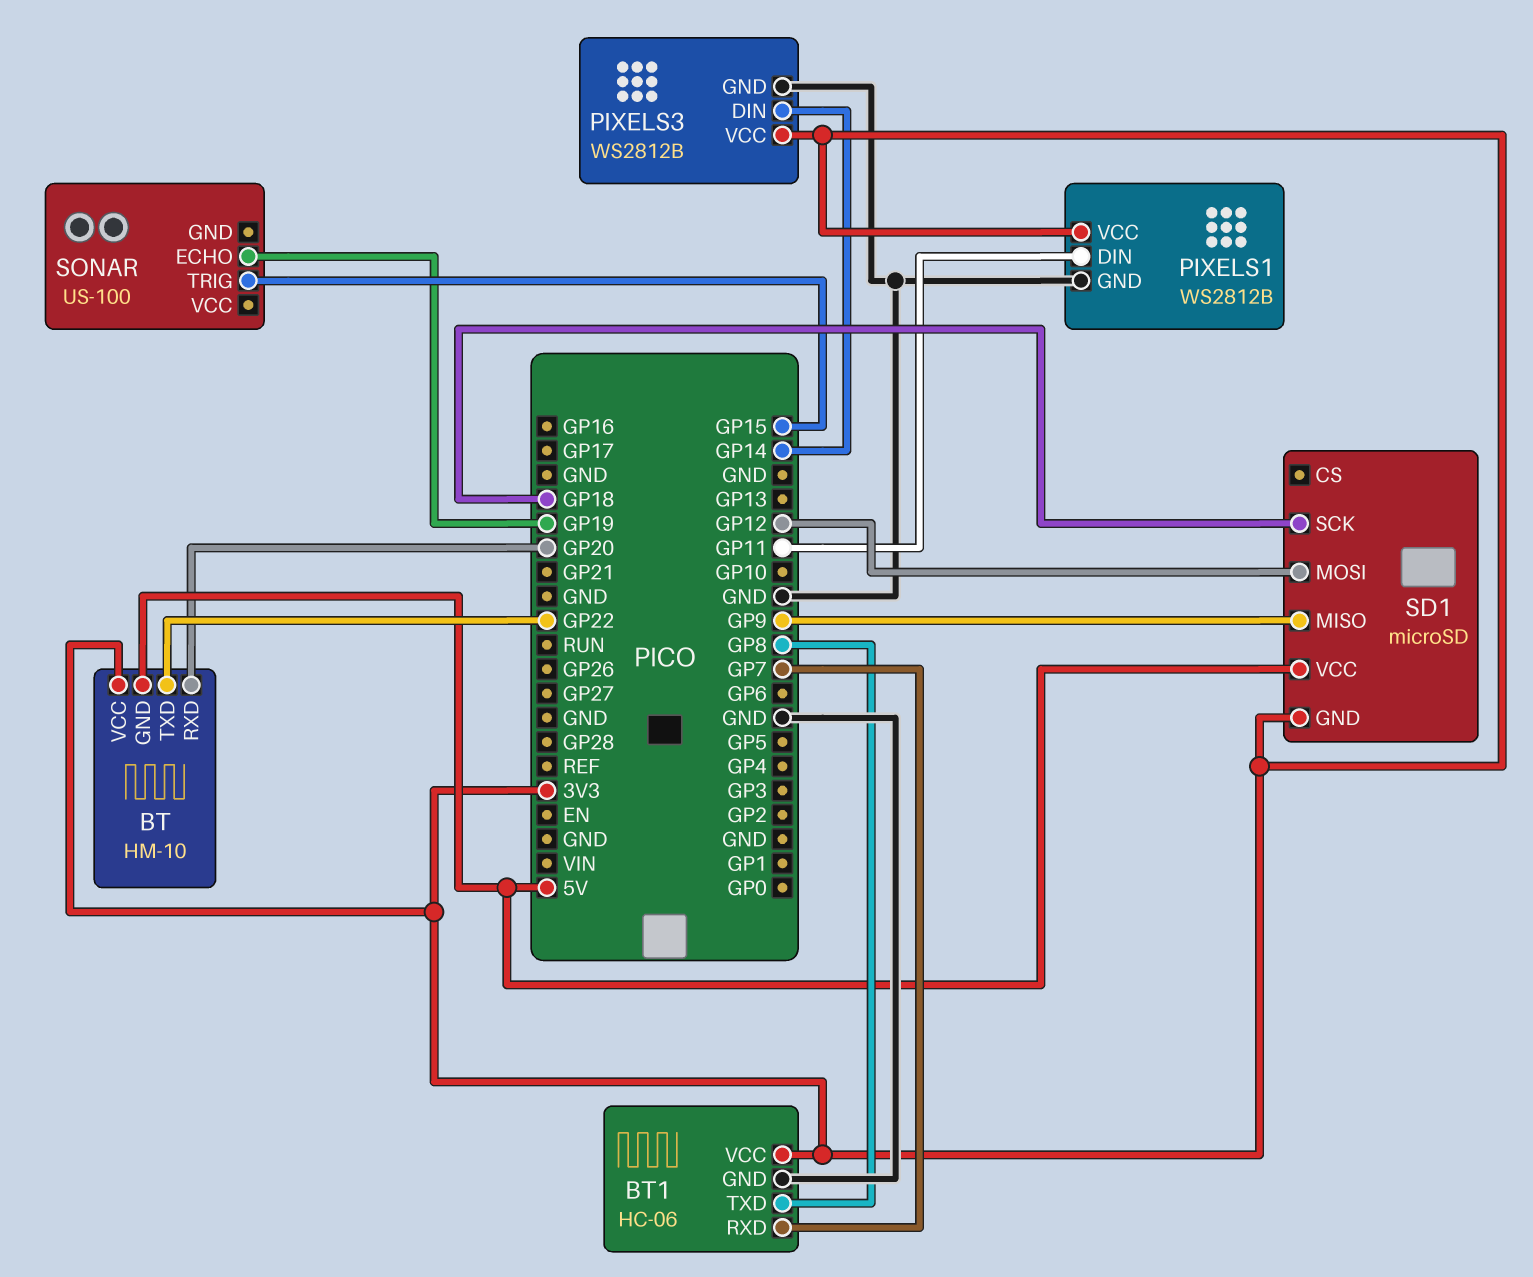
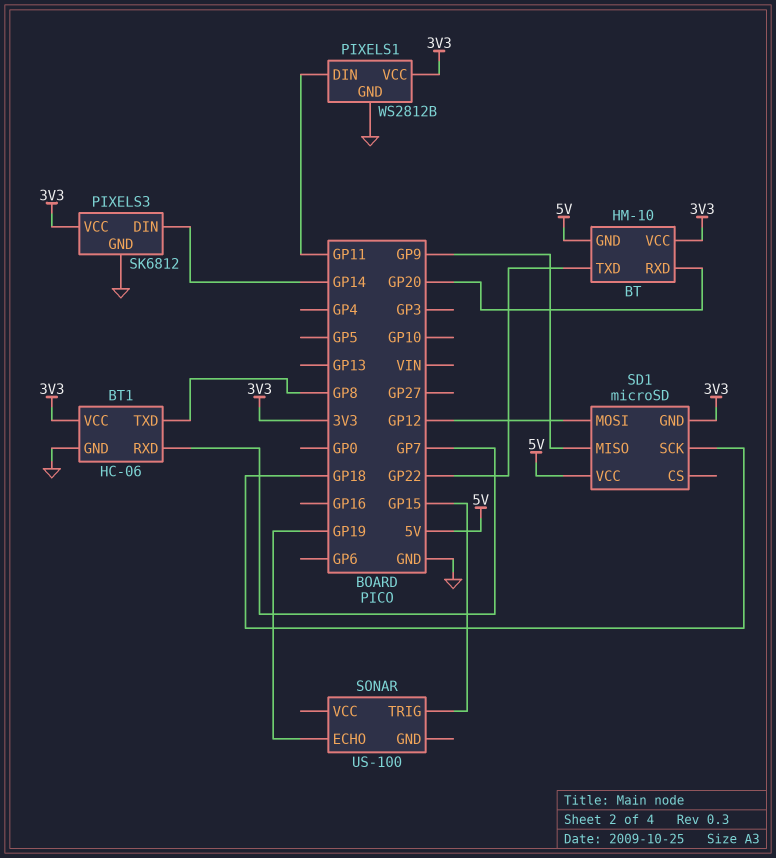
PIXELS3: WS2812B -> SK6812

